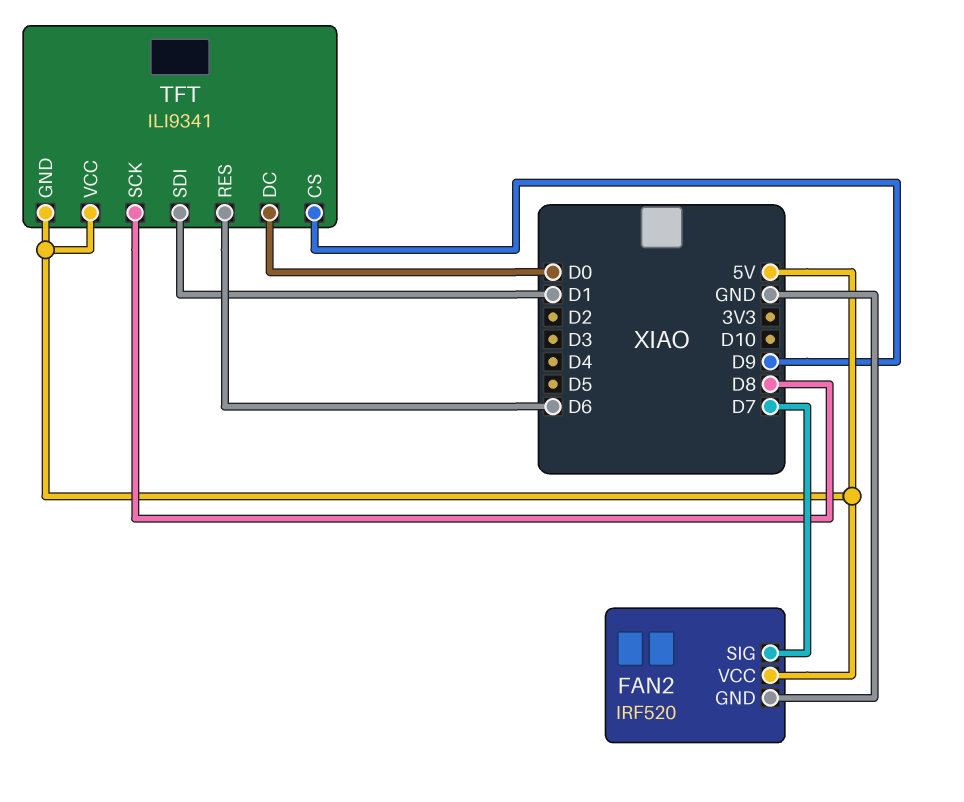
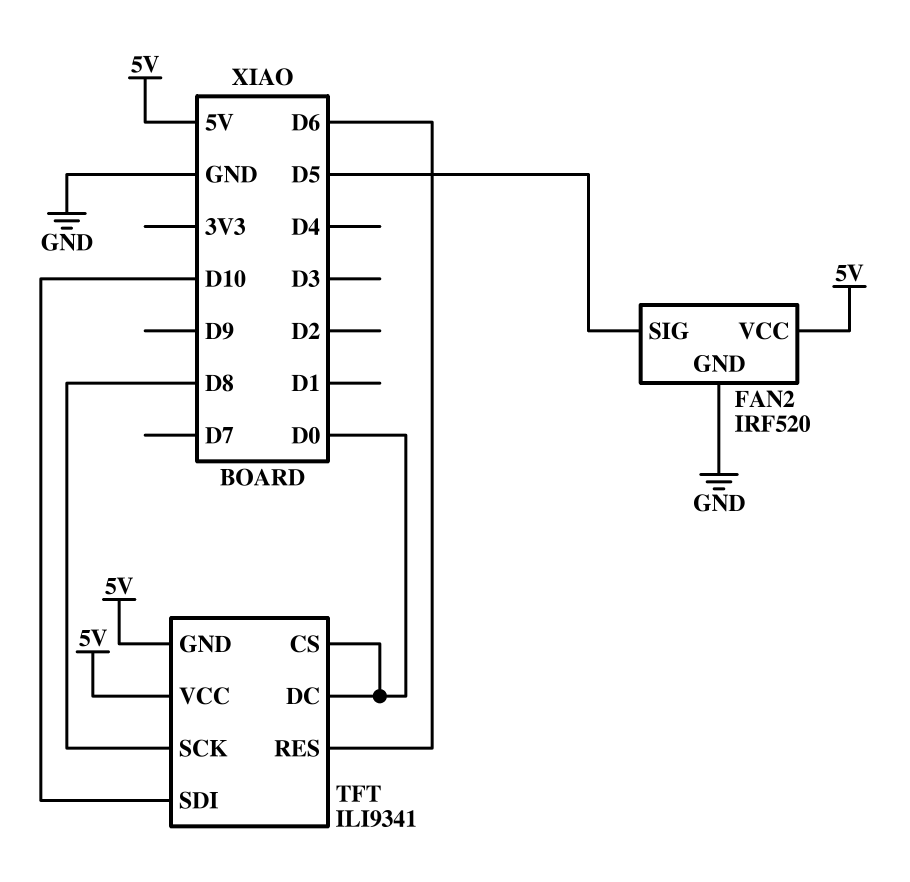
FAN2 pin SIG: D7 -> D5
TFT pin CS: D9 -> D0
TFT pin SDI: D1 -> D10

